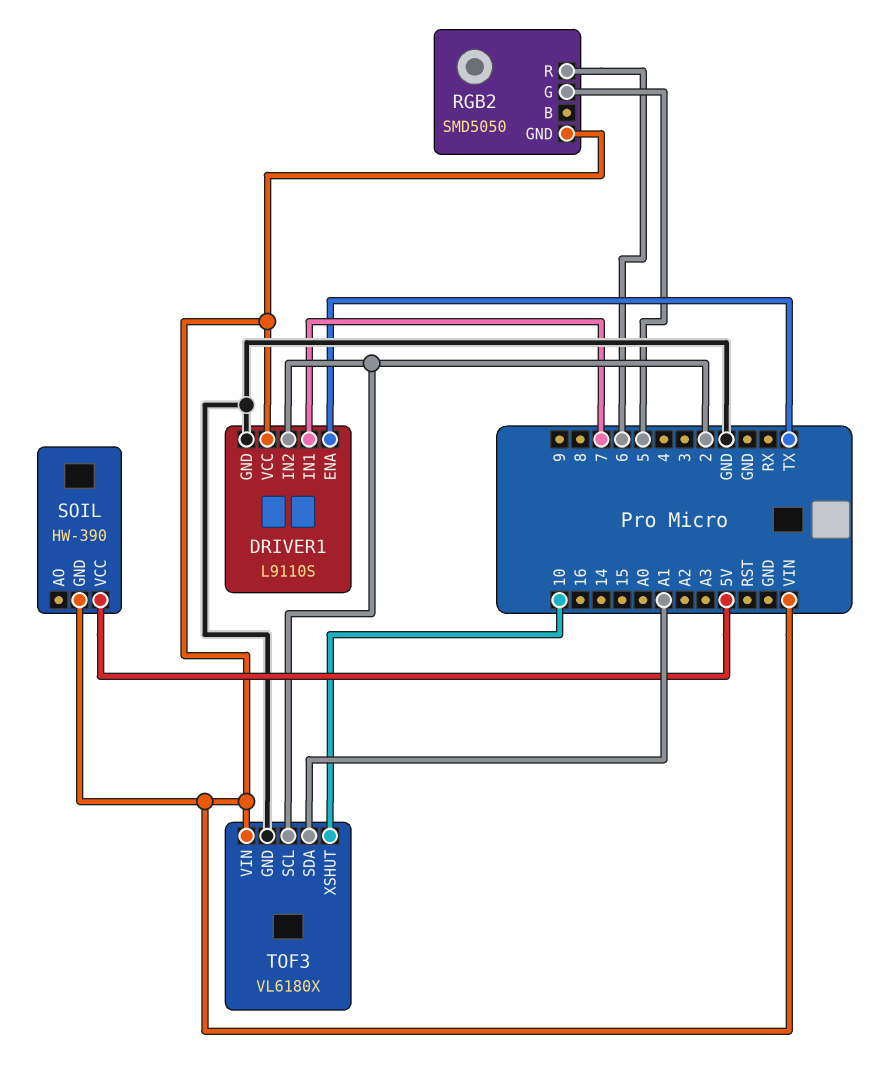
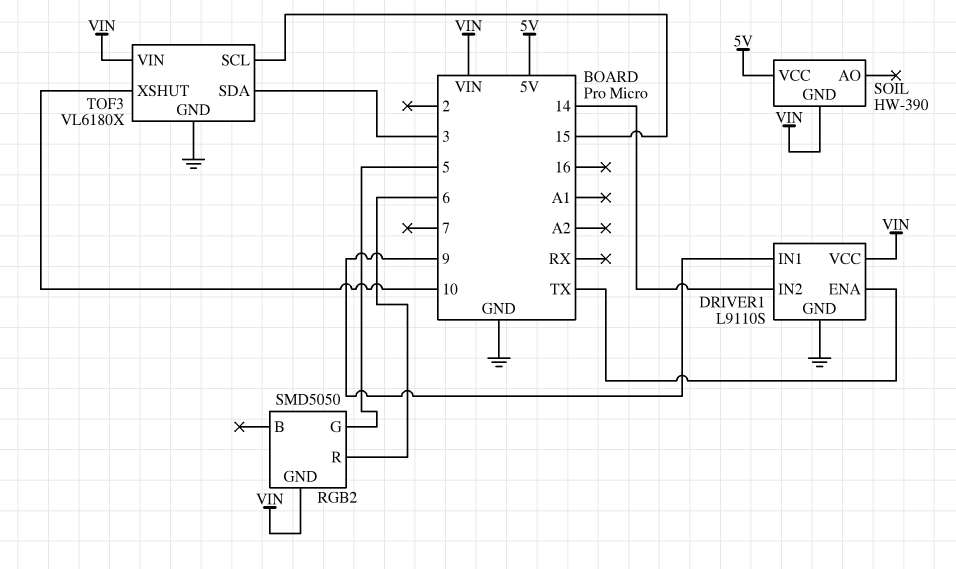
DRIVER1 pin IN1: 7 -> 9
DRIVER1 pin IN2: 2 -> 14
TOF3 pin SCL: 2 -> 15
TOF3 pin SDA: A1 -> 3

